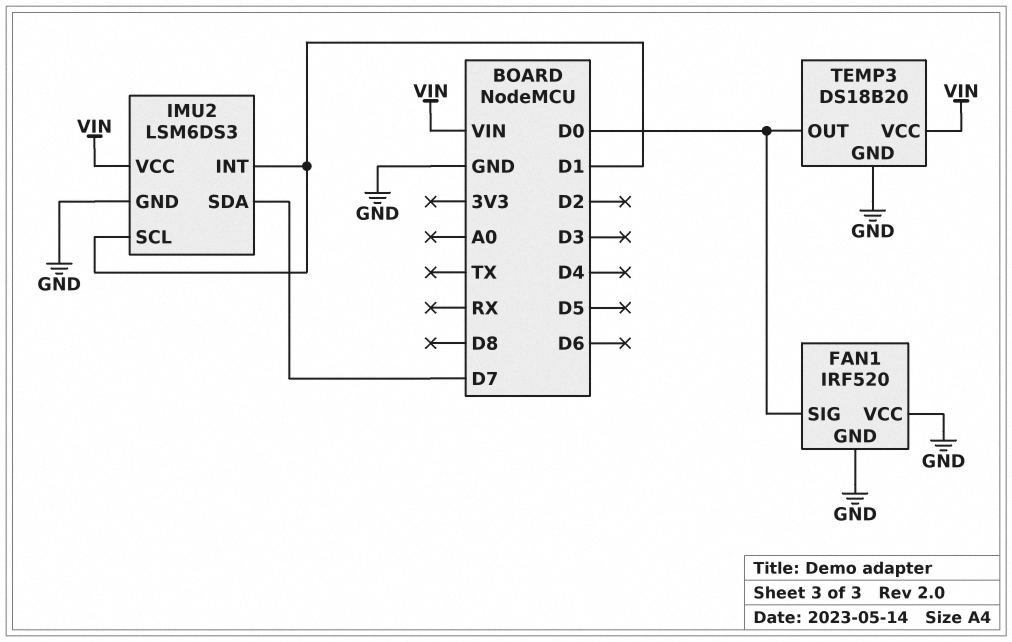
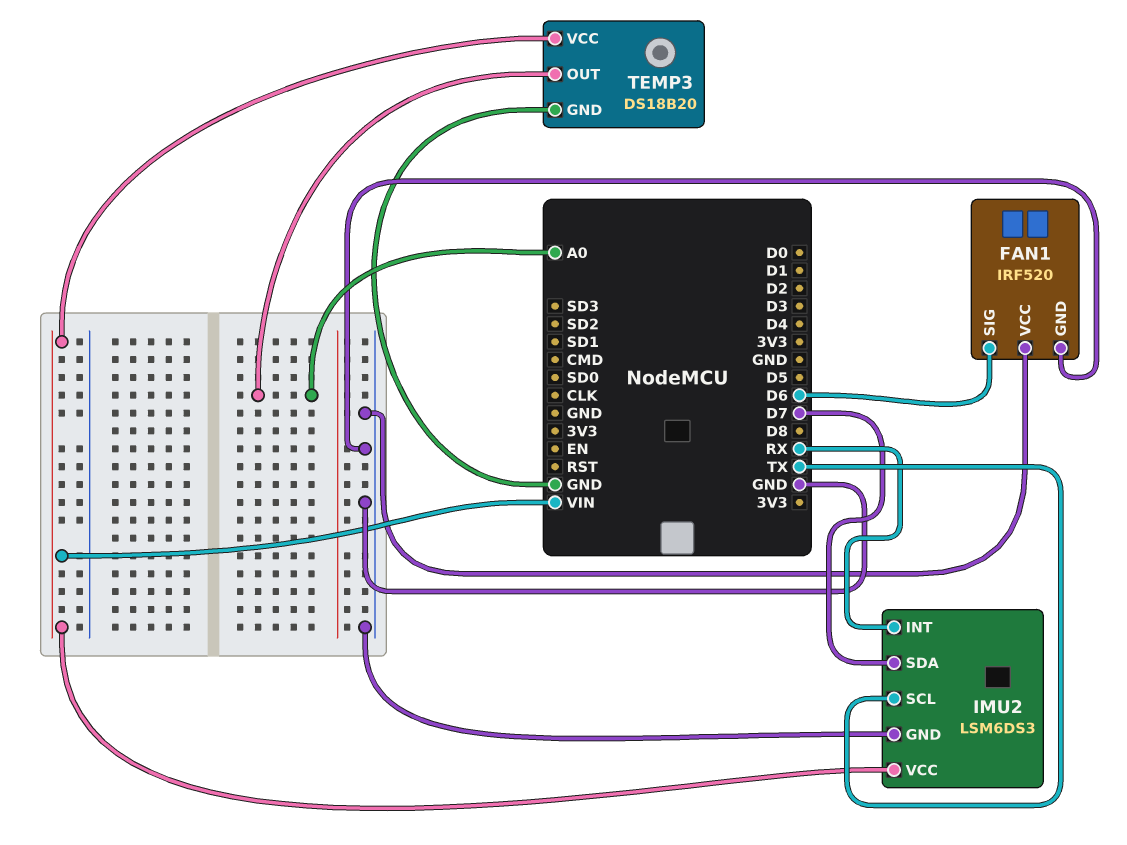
FAN1 pin SIG: D0 -> D6
IMU2 pin INT: D1 -> RX
IMU2 pin SCL: D1 -> TX
TEMP3 pin OUT: D0 -> A0

